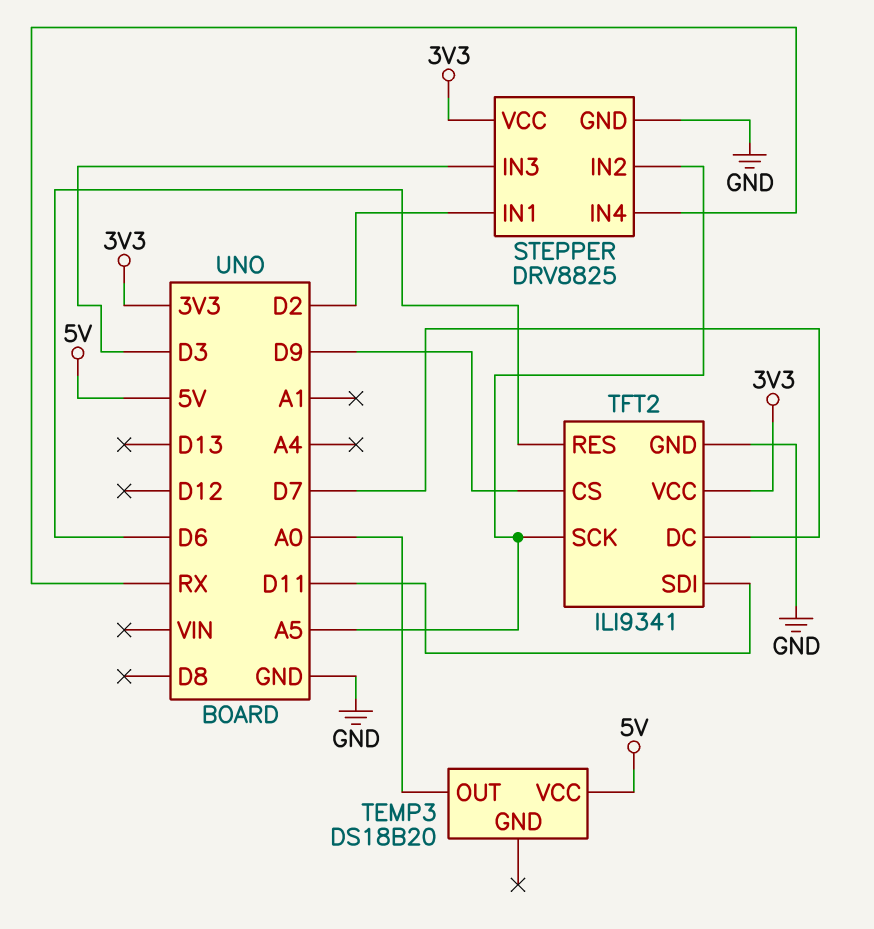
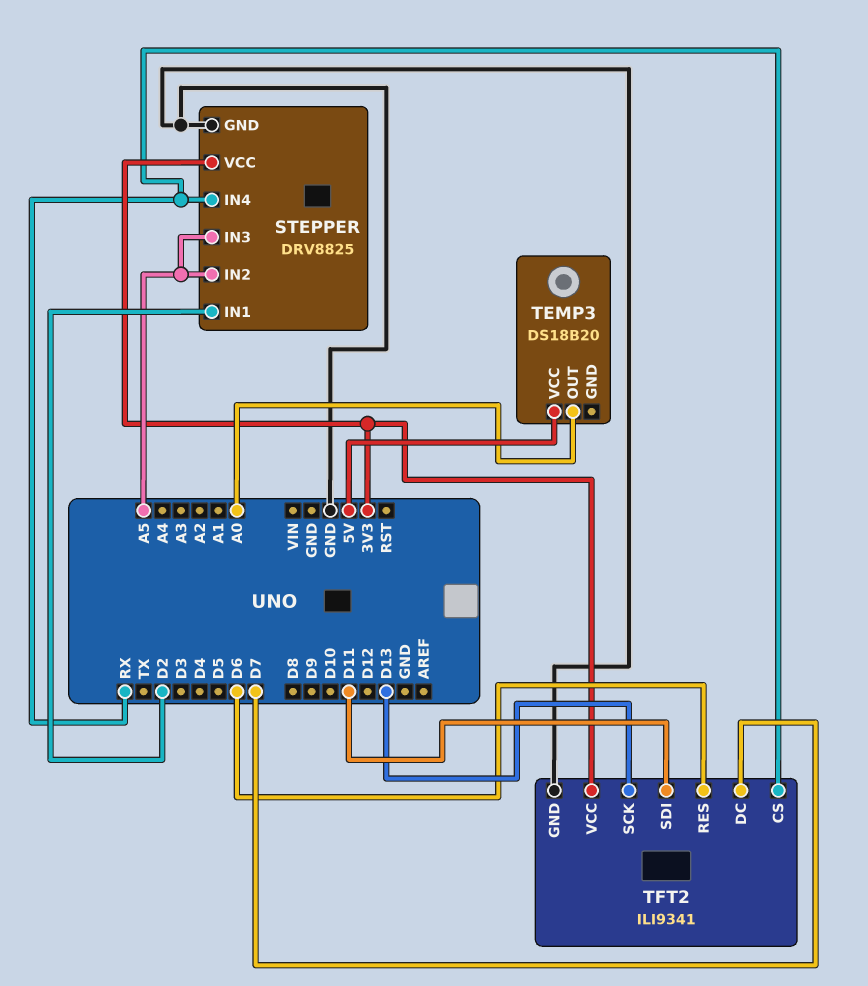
STEPPER pin IN3: D3 -> A5
TFT2 pin CS: D9 -> RX
TFT2 pin SCK: A5 -> D13

